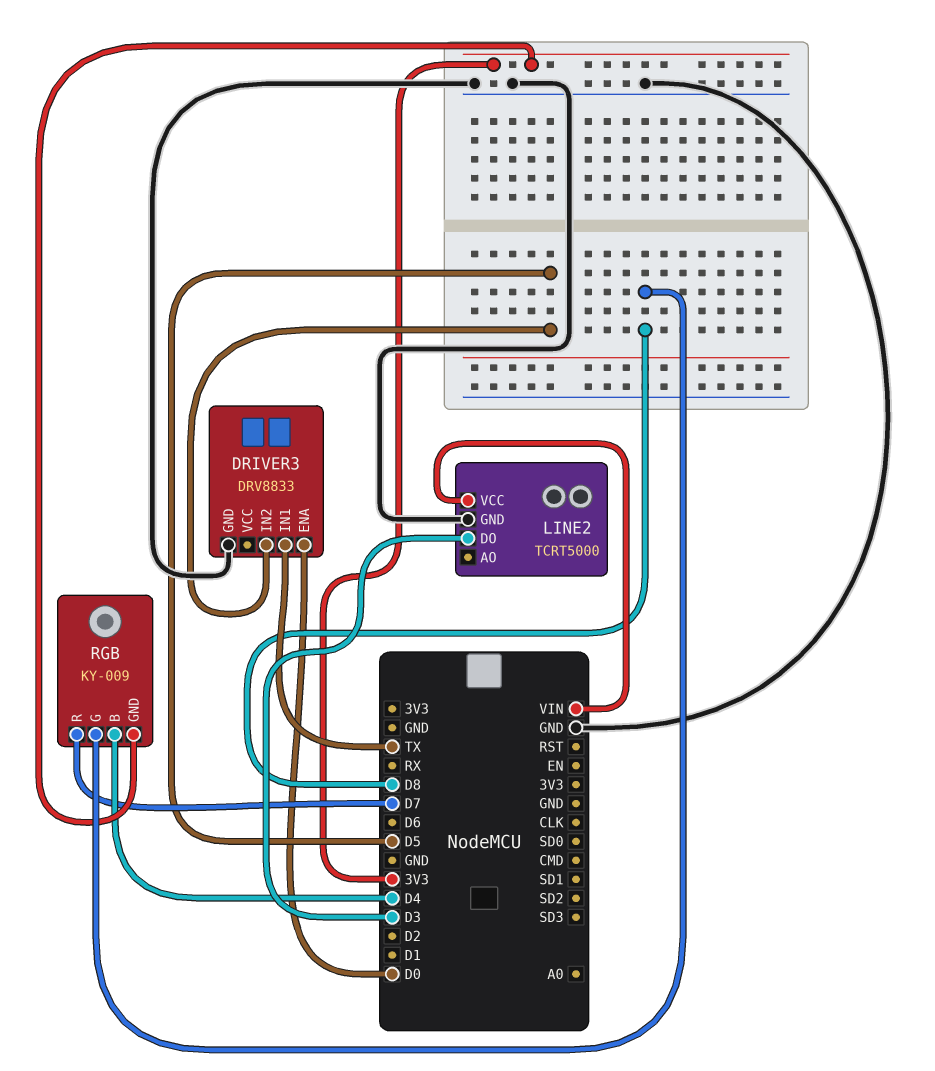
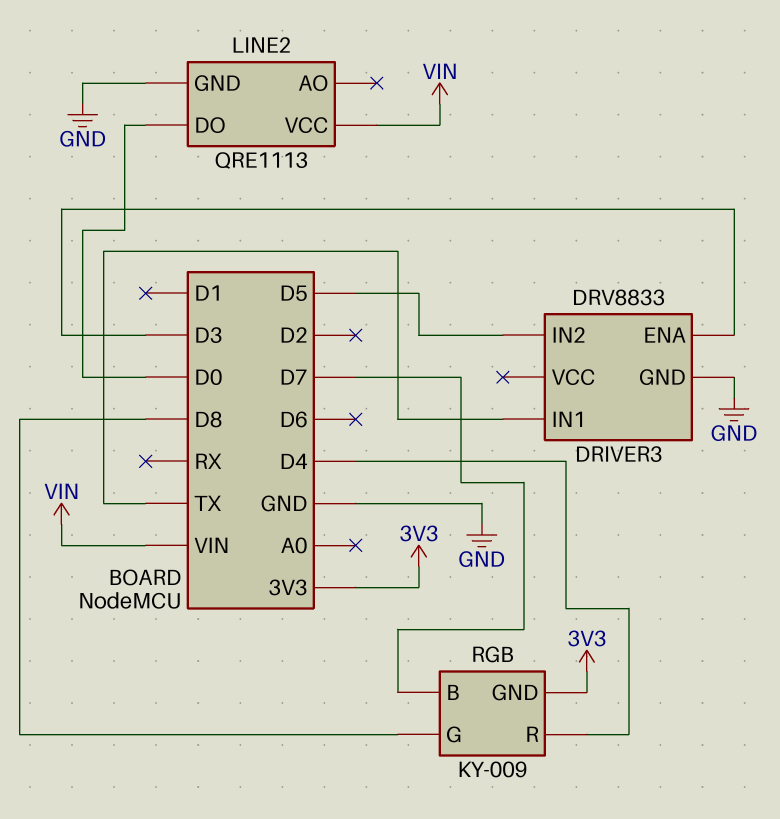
DRIVER3 pin ENA: D0 -> D3
LINE2: TCRT5000 -> QRE1113
LINE2 pin DO: D3 -> D0
RGB pin B: D4 -> D7
RGB pin R: D7 -> D4

